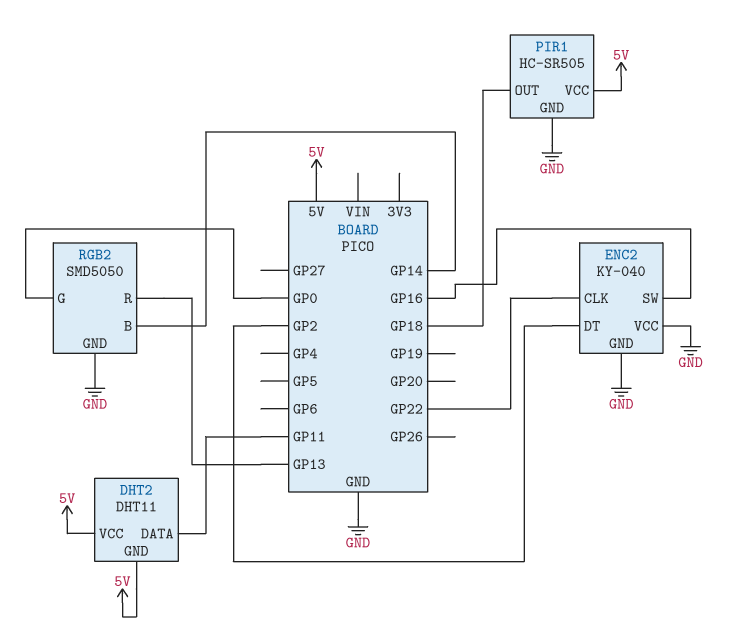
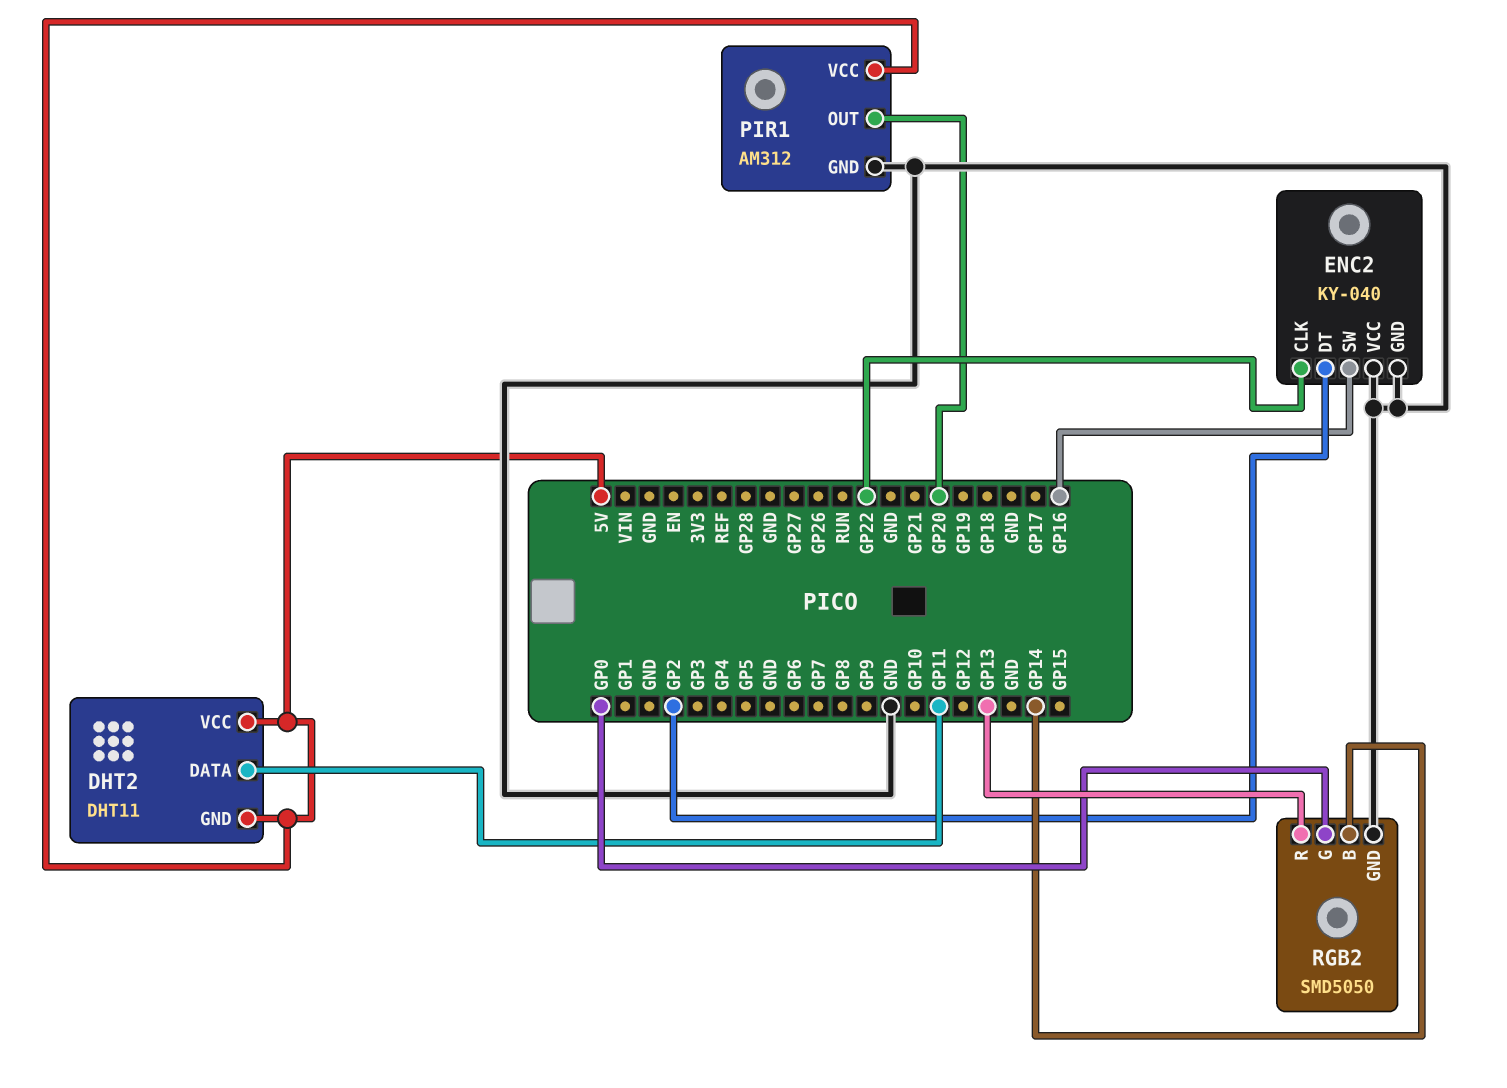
PIR1: HC-SR505 -> AM312
PIR1 pin OUT: GP18 -> GP20

